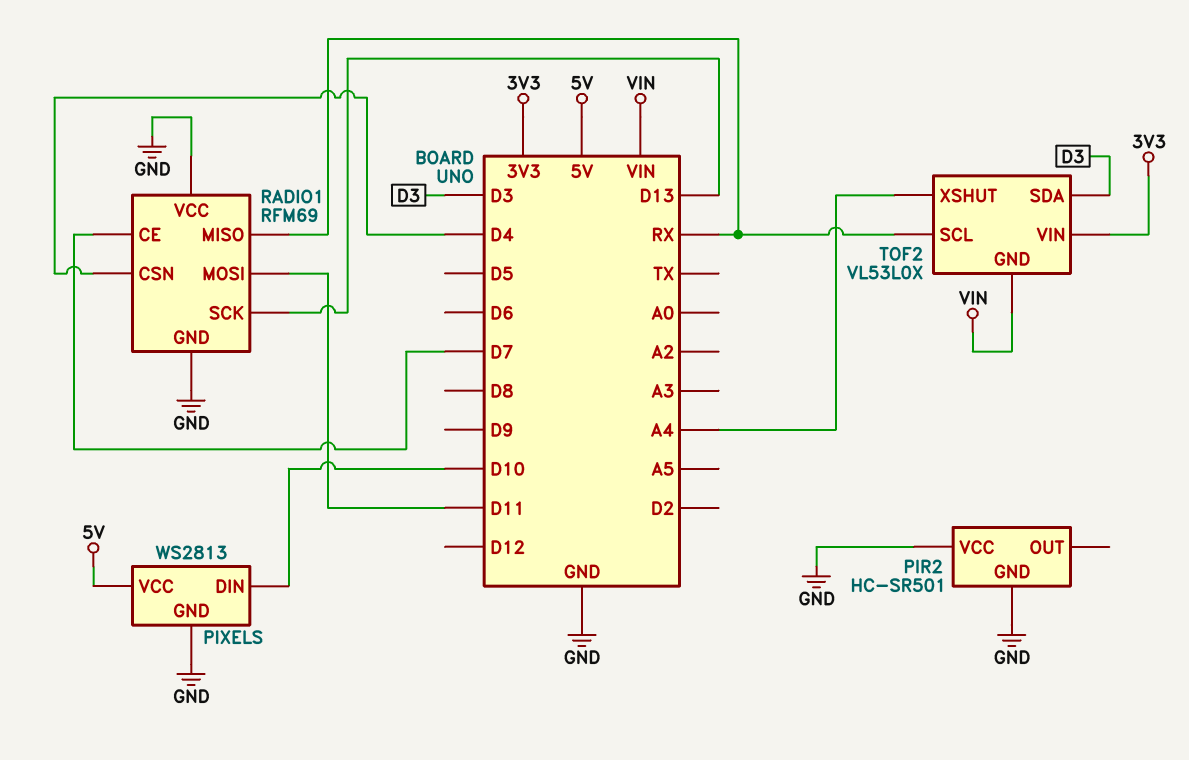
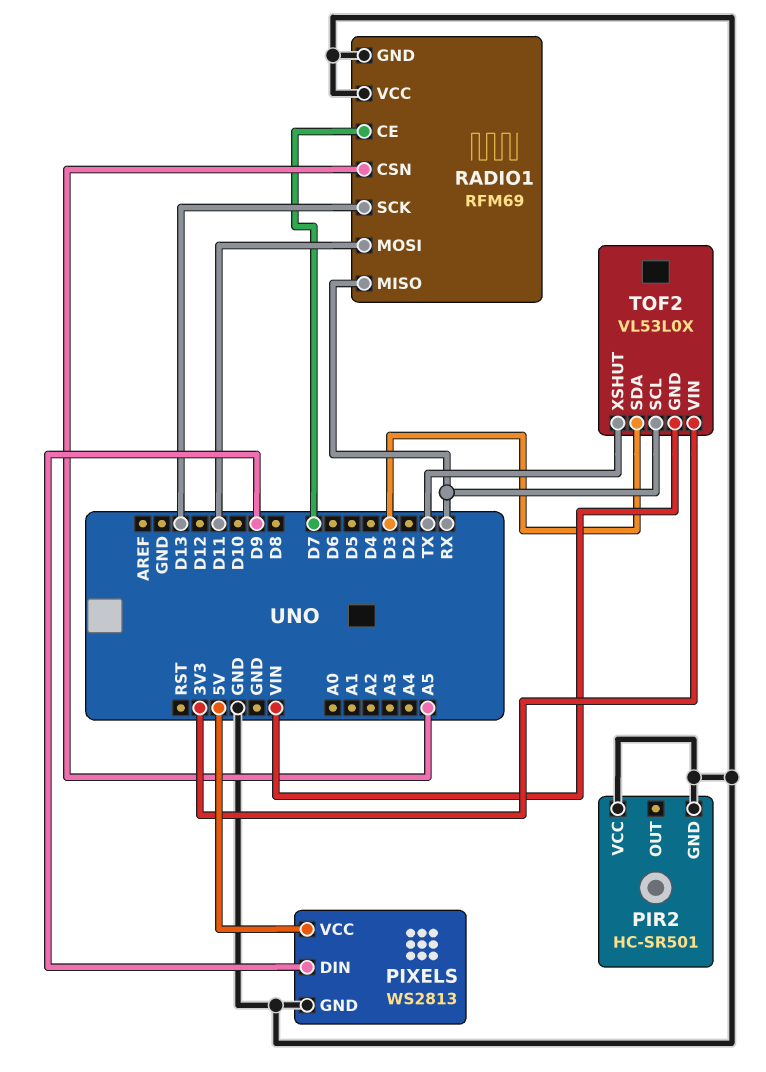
PIXELS pin DIN: D10 -> D9
RADIO1 pin CSN: D4 -> A5
TOF2 pin XSHUT: A4 -> TX

